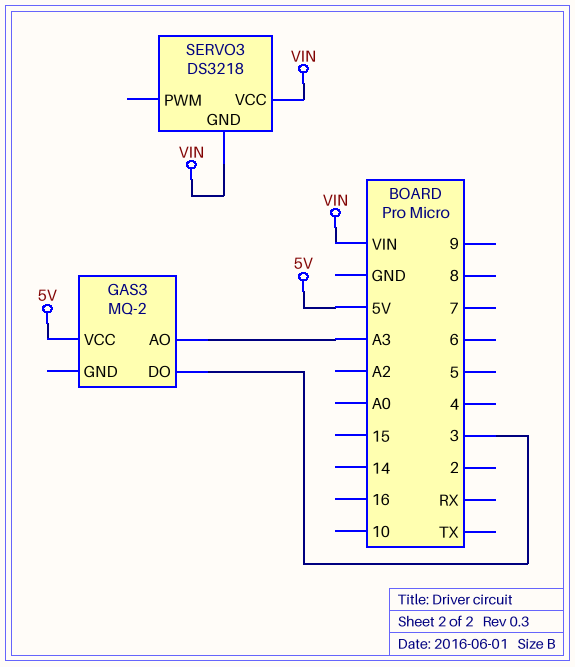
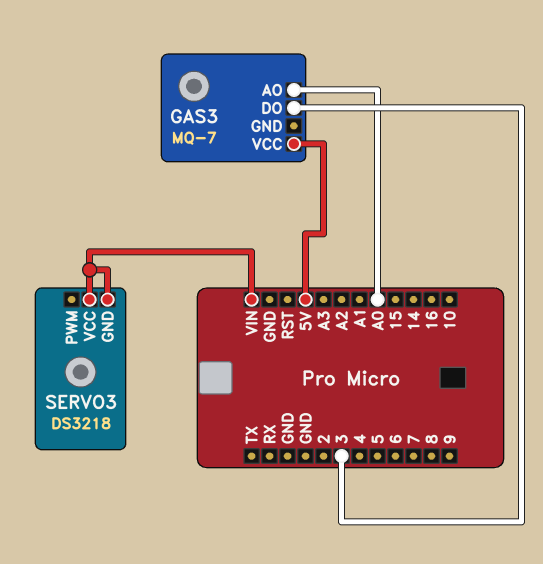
GAS3: MQ-2 -> MQ-7
GAS3 pin AO: A3 -> A0

